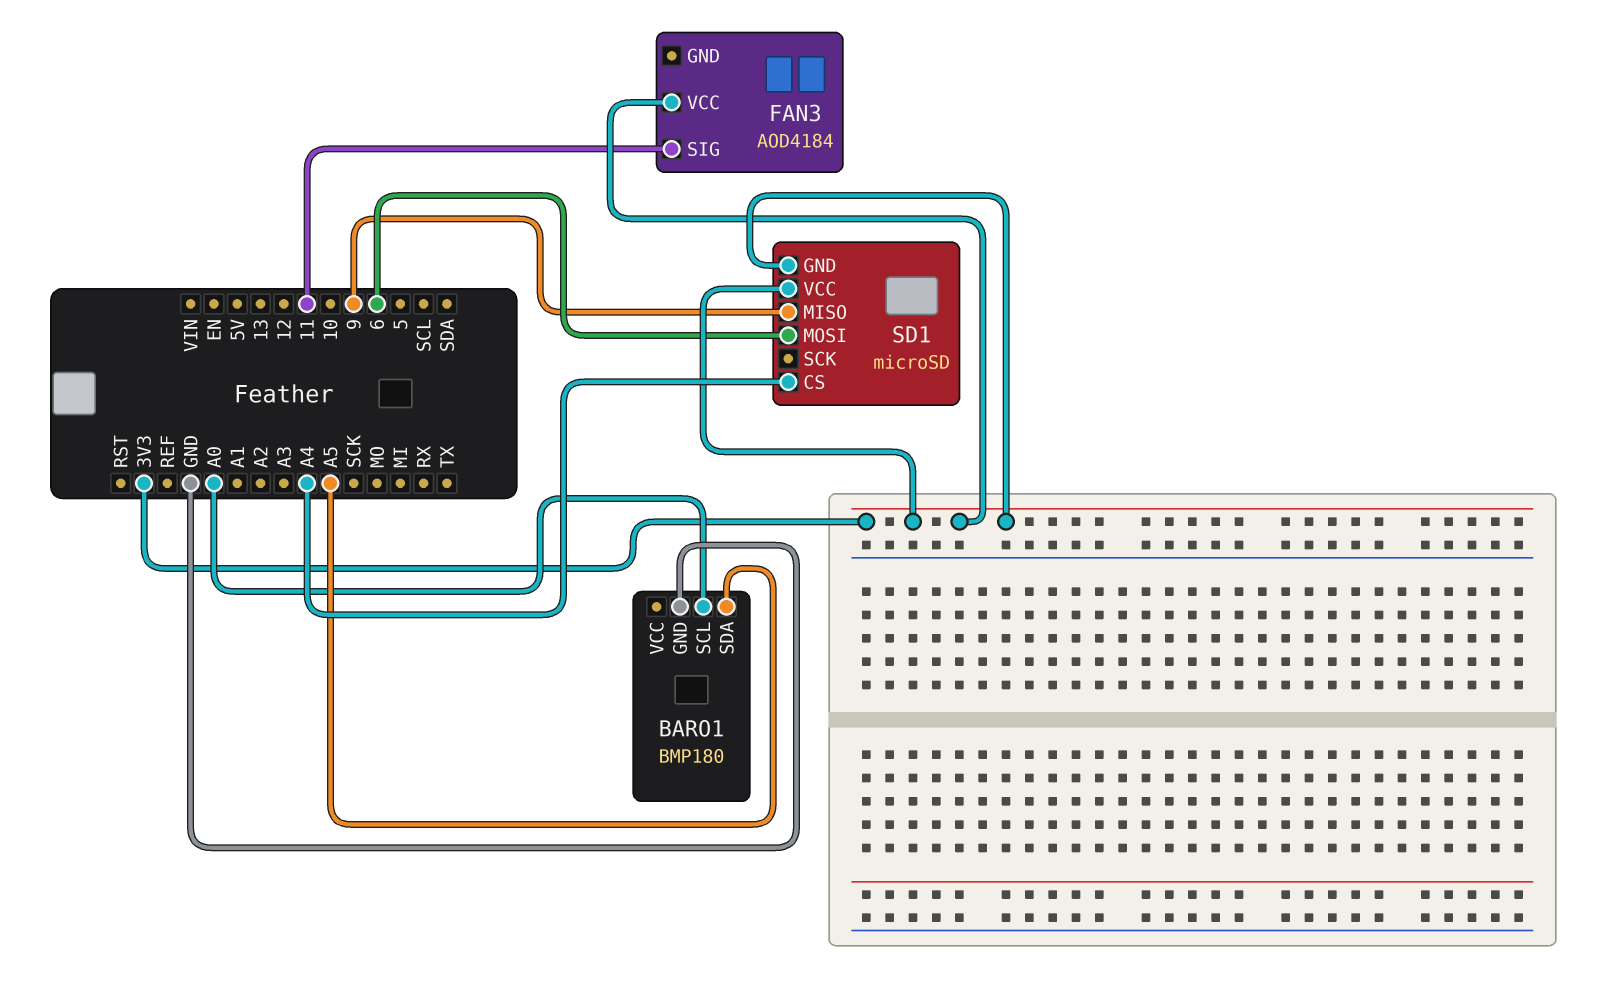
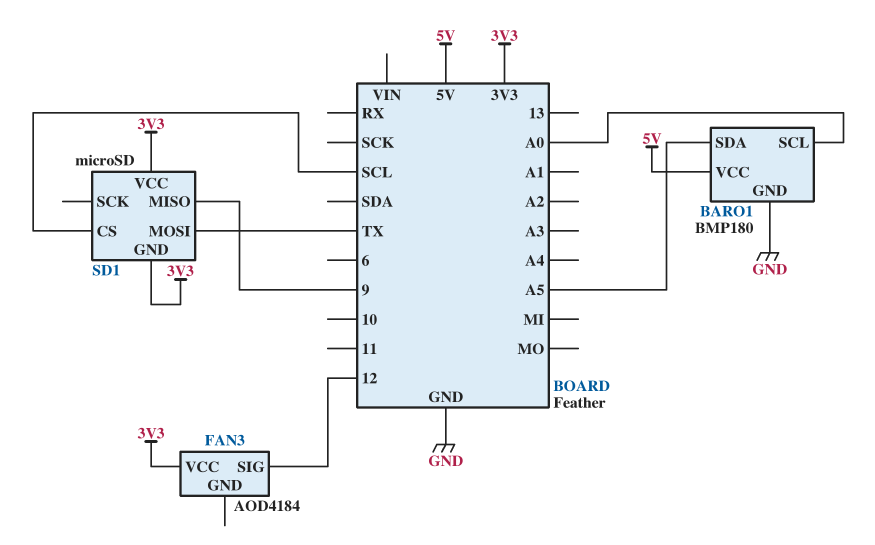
BARO1 pin VCC: none -> 5V
FAN3 pin SIG: 11 -> 12
SD1 pin CS: A4 -> SCL
SD1 pin MOSI: 6 -> TX

